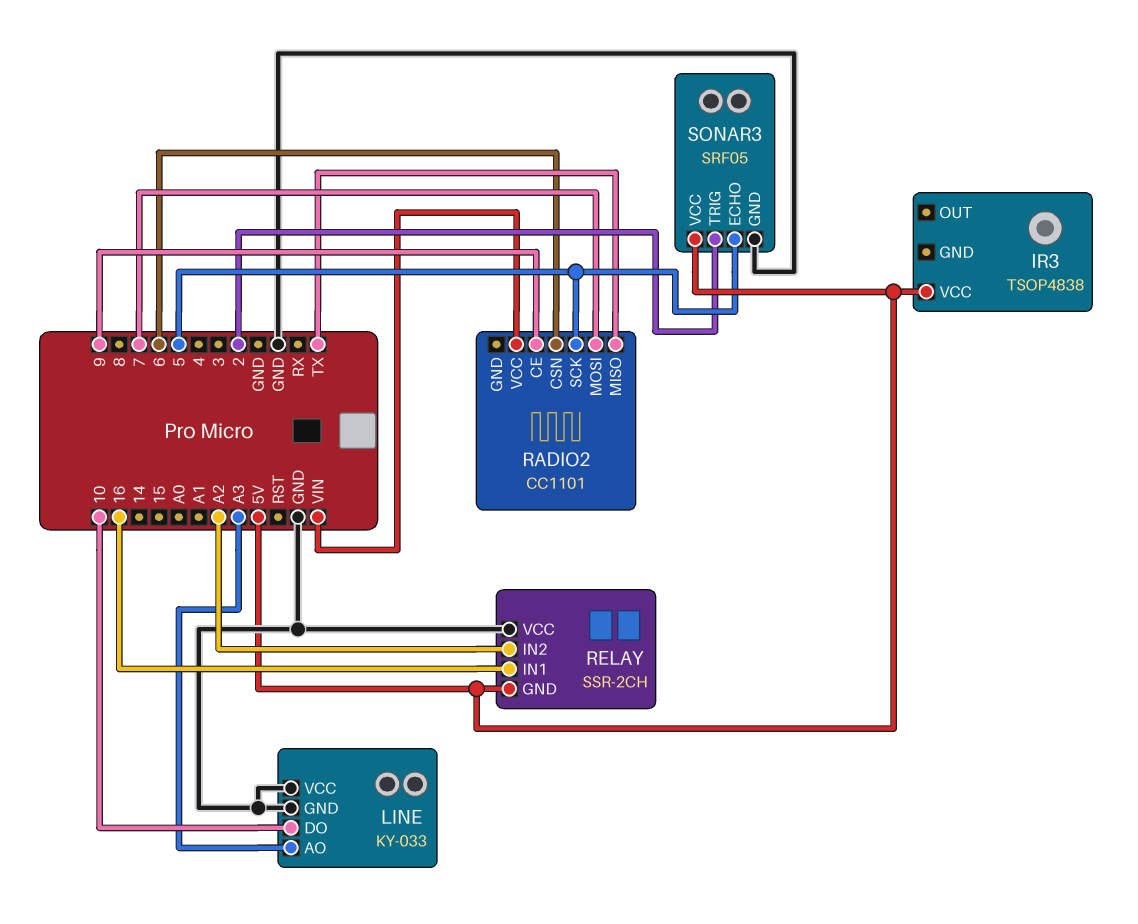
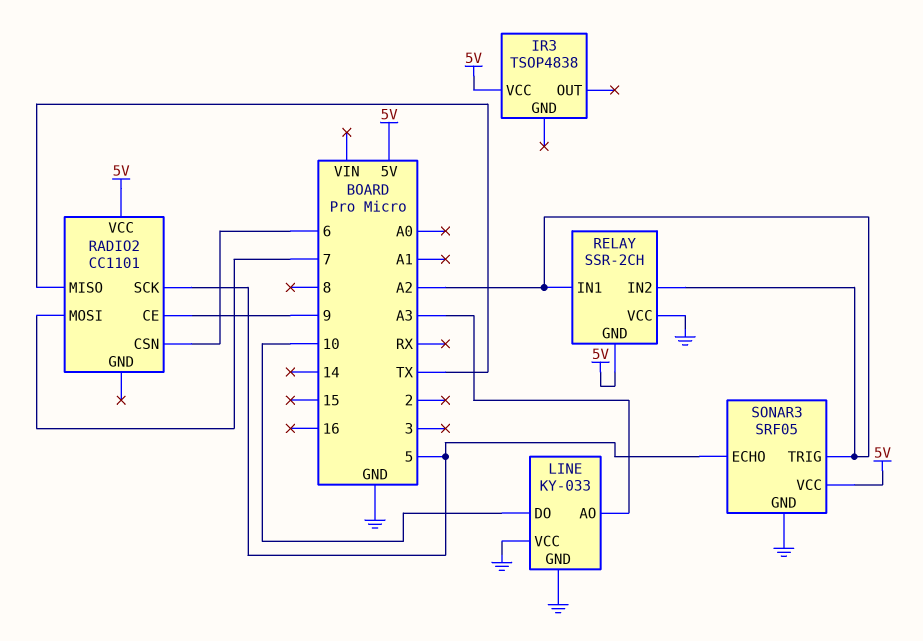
RADIO2 pin VCC: VIN -> 5V
RELAY pin IN1: 16 -> A2
SONAR3 pin TRIG: 2 -> A2

